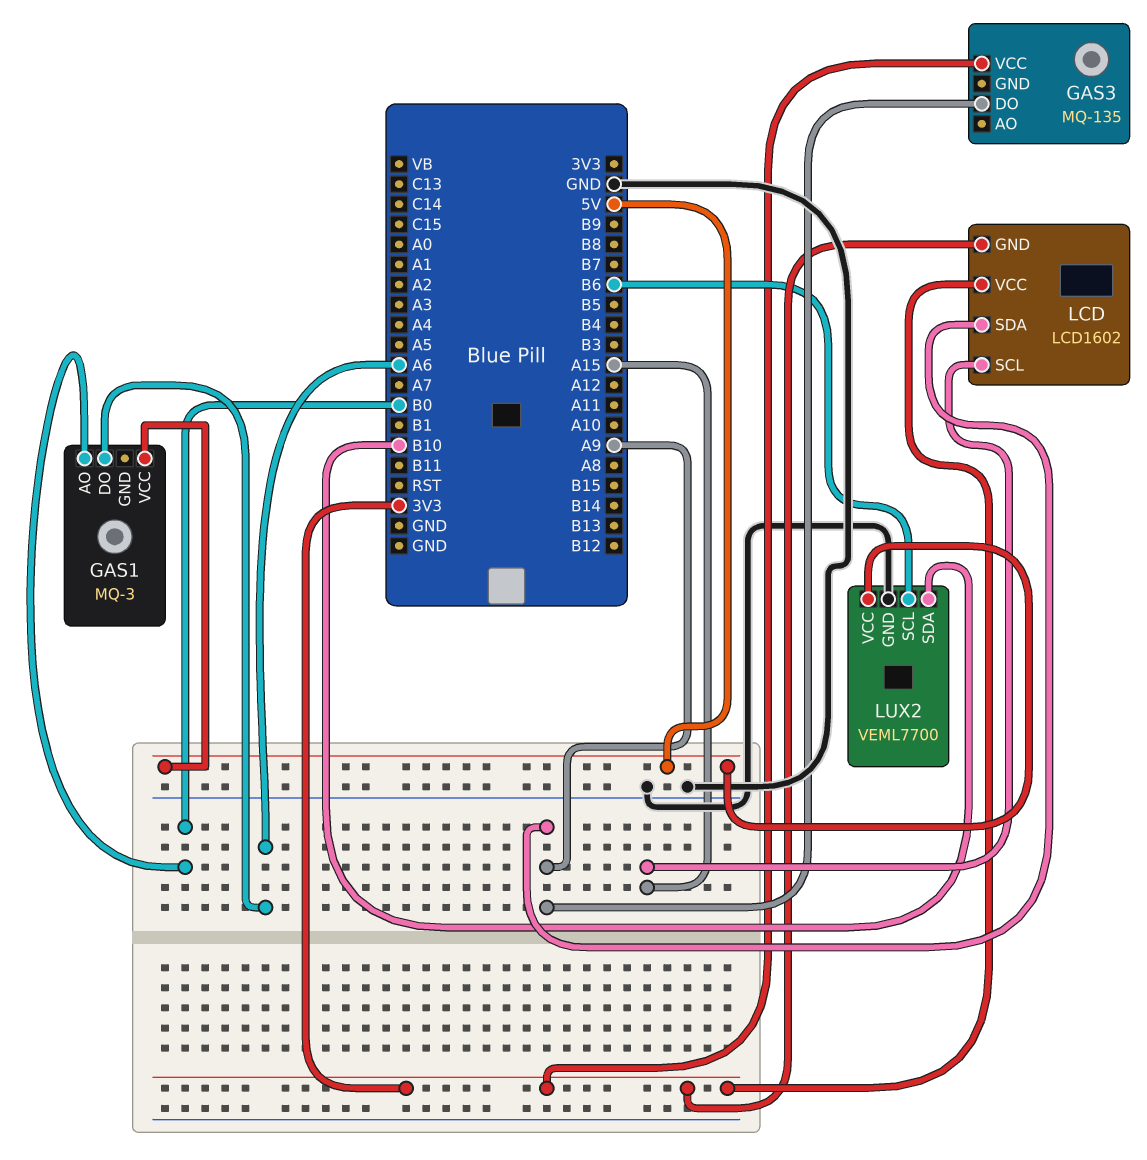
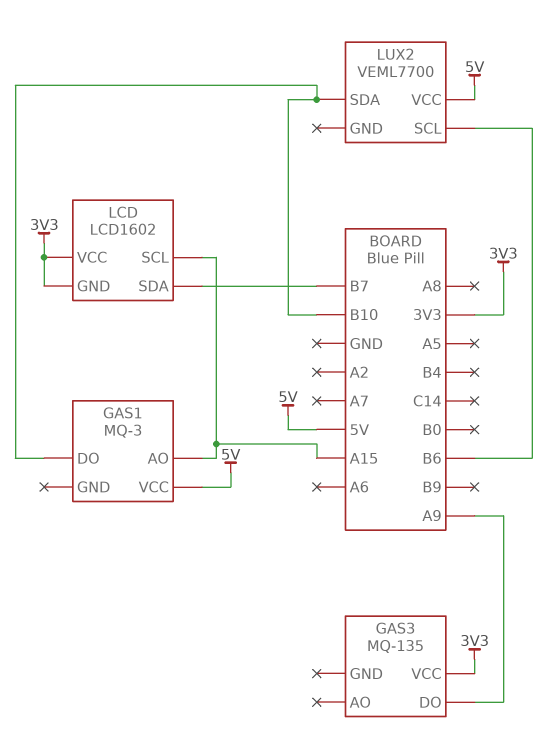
GAS1 pin AO: B0 -> A15
GAS1 pin DO: A6 -> B10
LCD pin SDA: A9 -> B7
LUX2 pin GND: GND -> none

